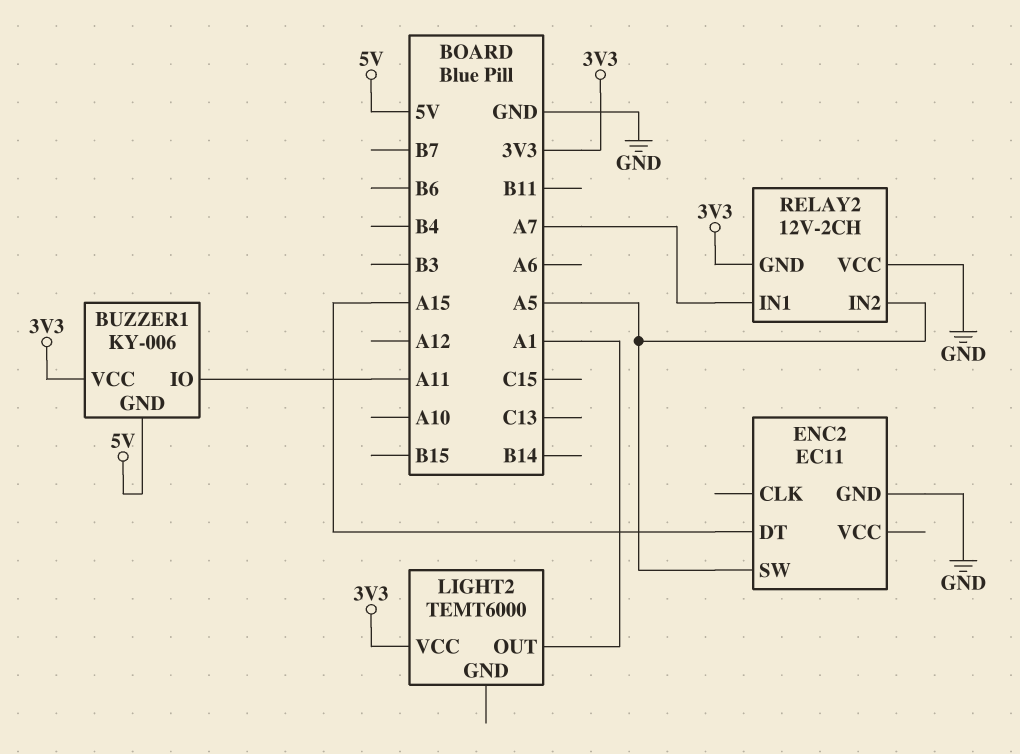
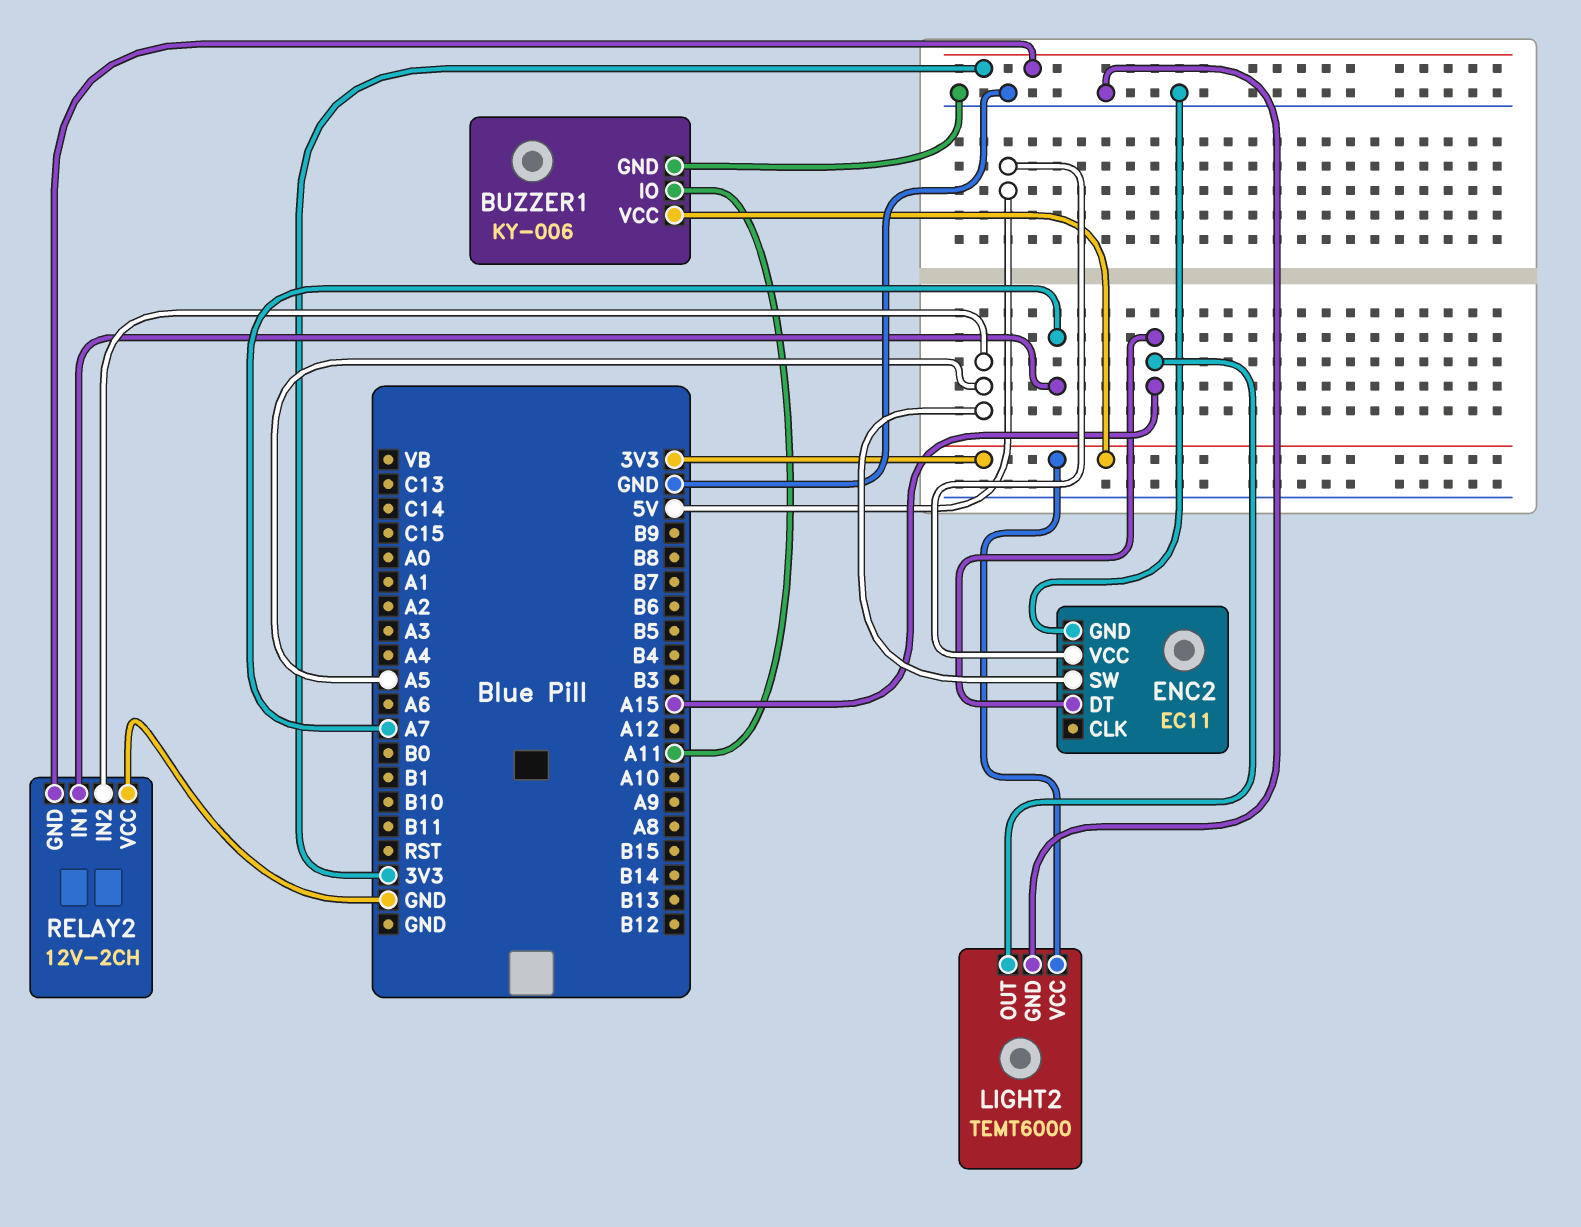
BUZZER1 pin GND: 5V -> GND
ENC2 pin VCC: none -> 5V
LIGHT2 pin GND: none -> GND
LIGHT2 pin OUT: A1 -> A15

